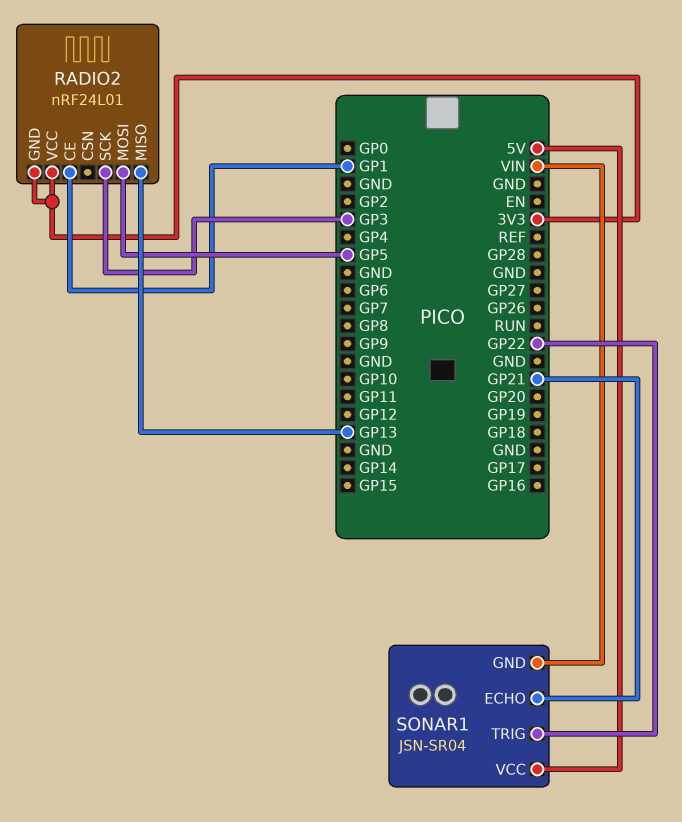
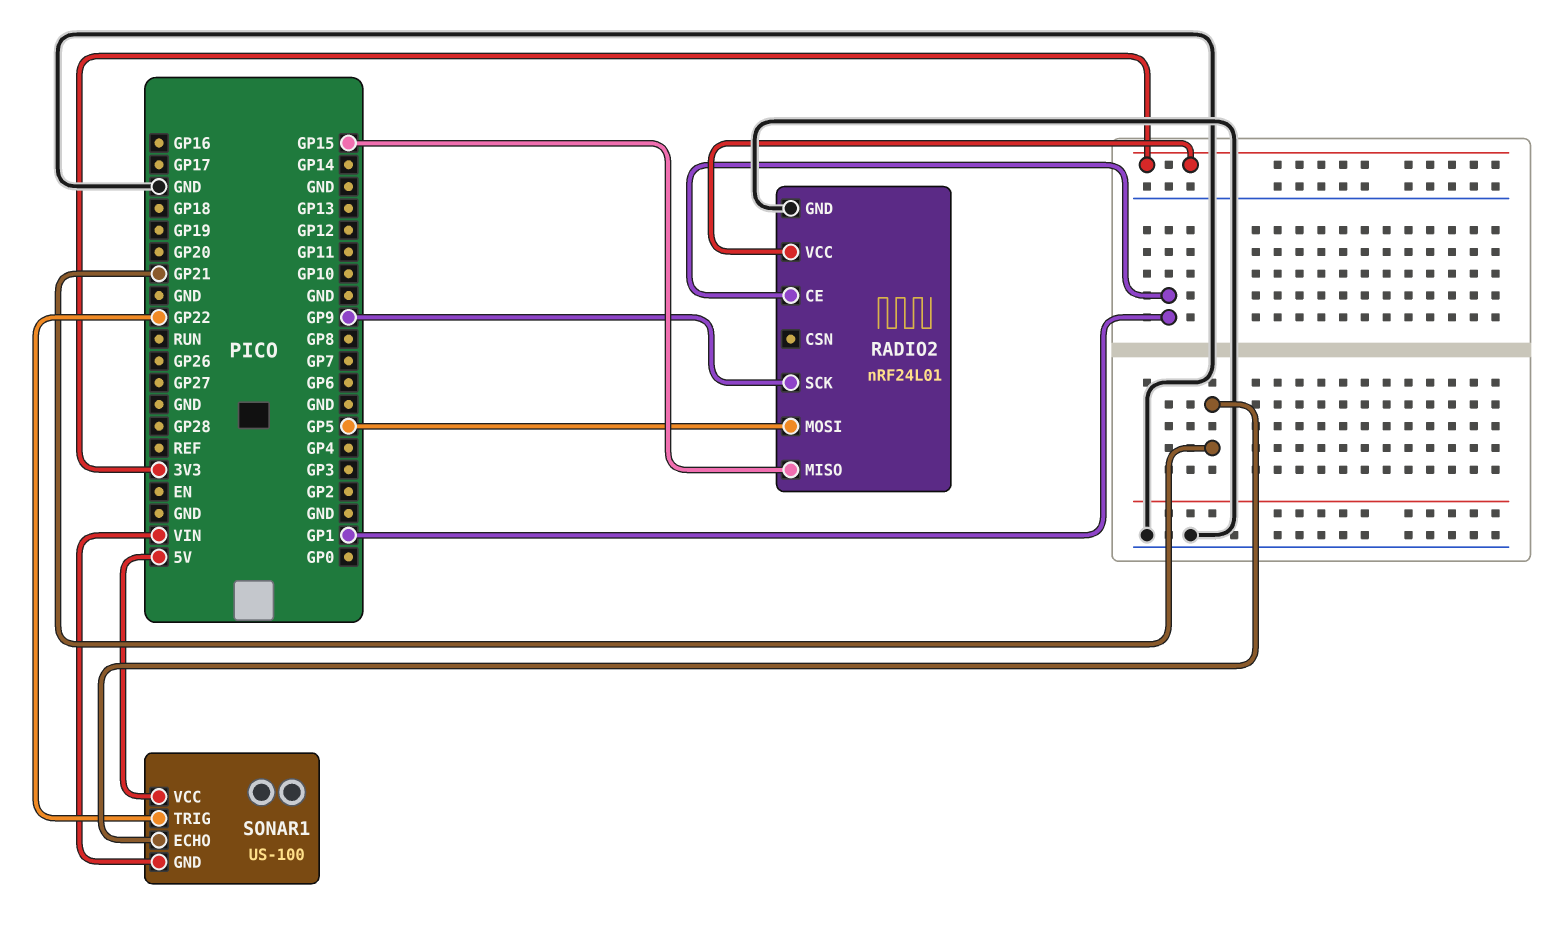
RADIO2 pin GND: 3V3 -> GND
RADIO2 pin MISO: GP13 -> GP15
RADIO2 pin SCK: GP3 -> GP9
SONAR1: JSN-SR04 -> US-100

